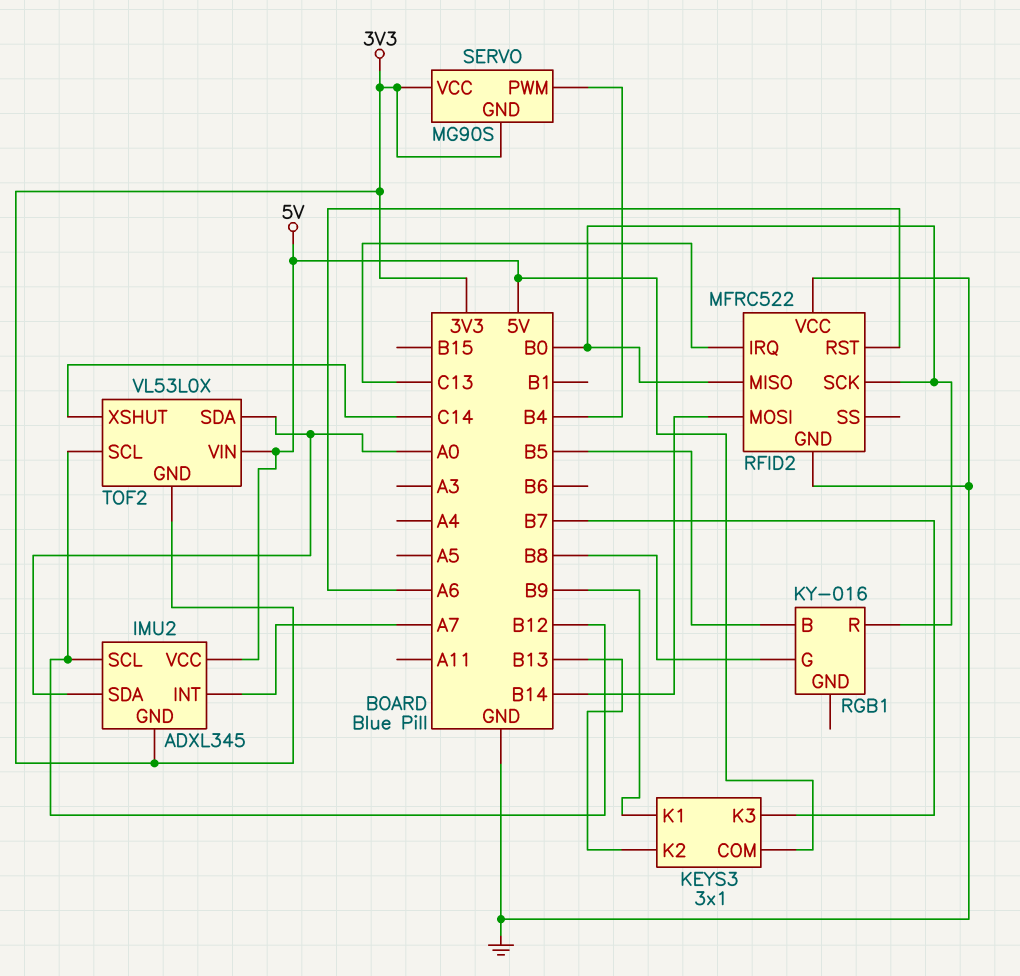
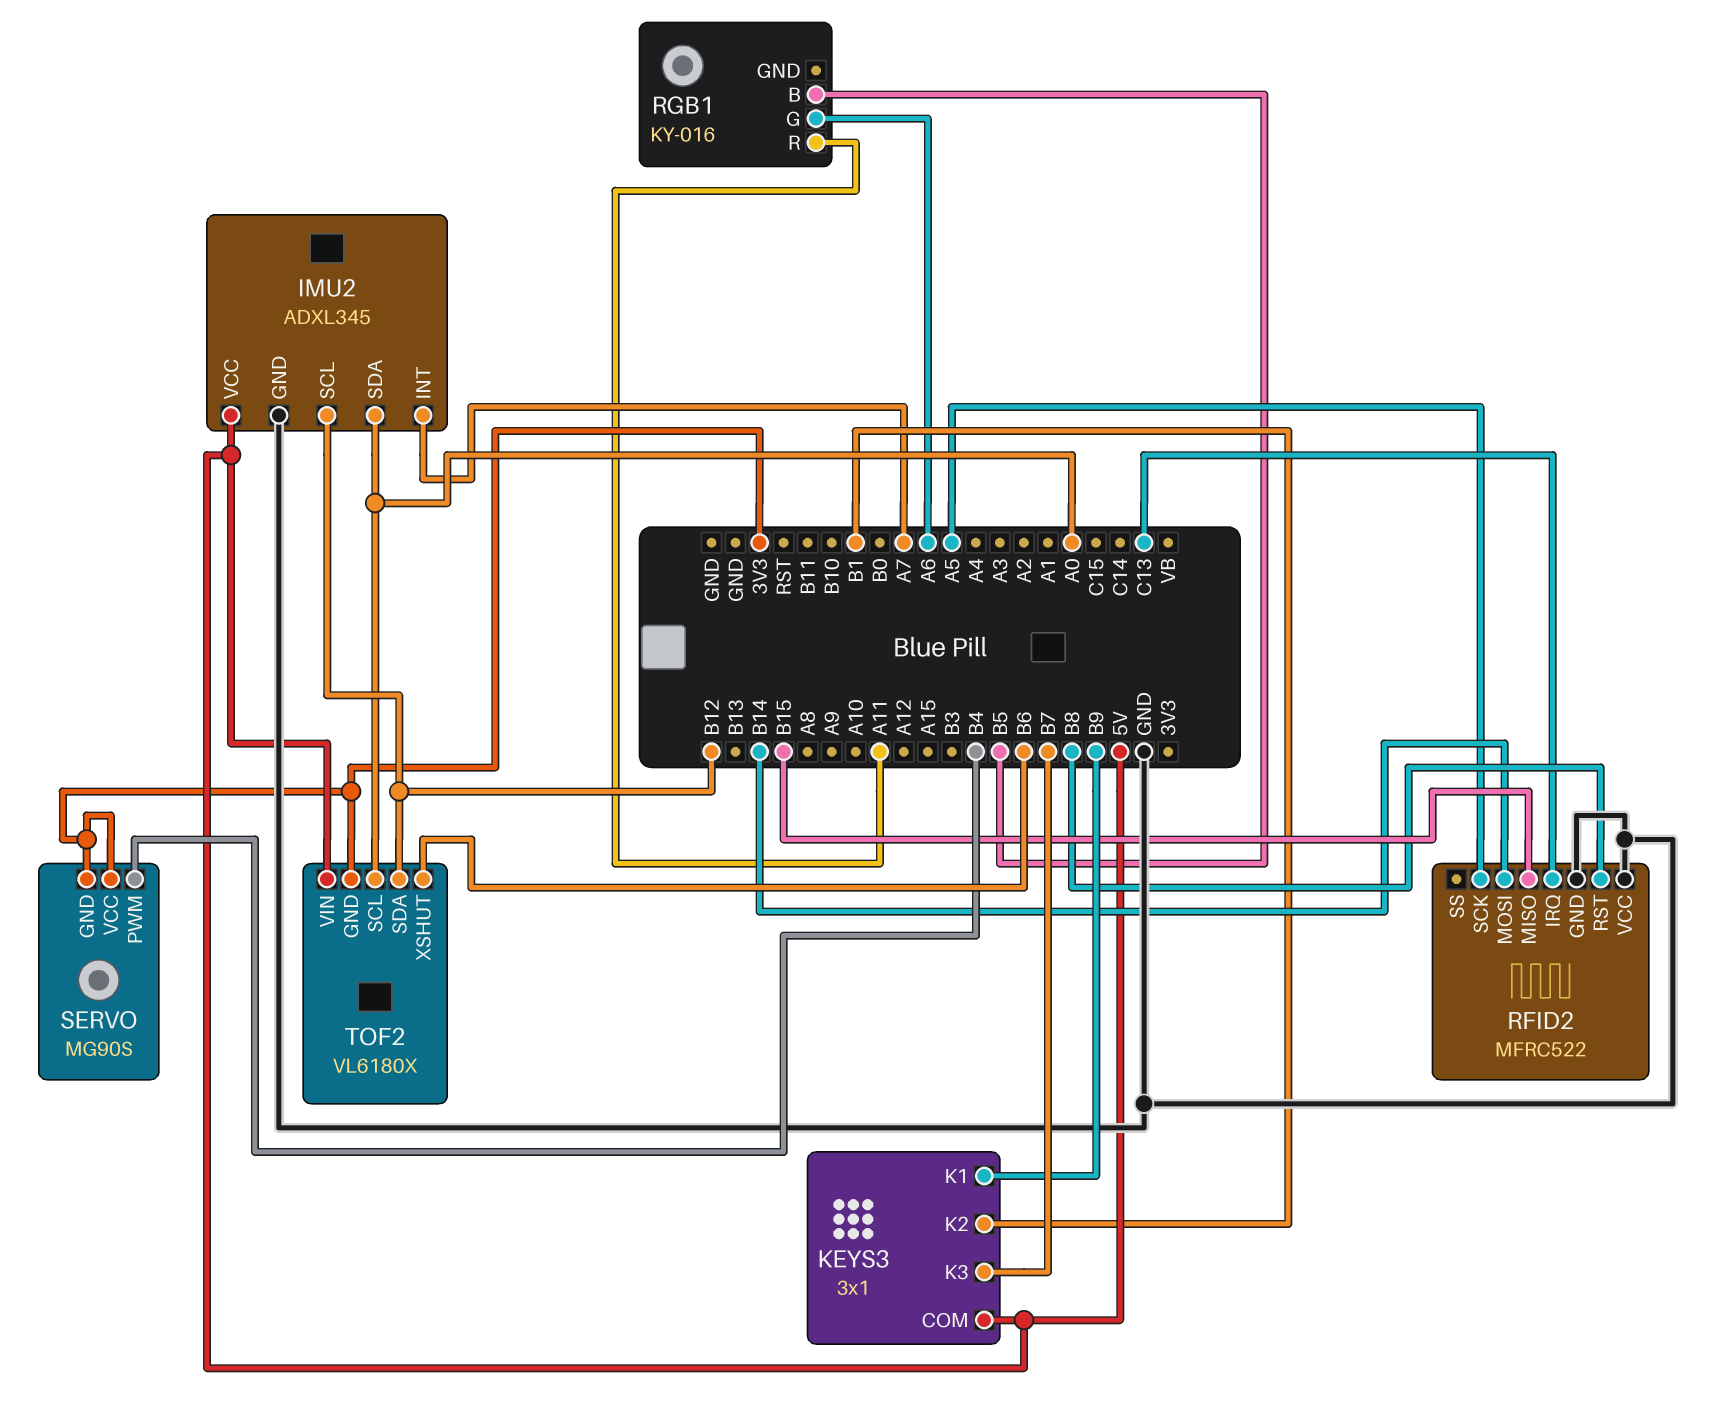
IMU2 pin GND: 3V3 -> GND
KEYS3 pin K2: B13 -> B1
RFID2 pin MISO: B0 -> B15
RFID2 pin RST: A6 -> B8
RFID2 pin SCK: B0 -> A5
RGB1 pin G: B8 -> A6
RGB1 pin R: B0 -> A11
TOF2: VL53L0X -> VL6180X
TOF2 pin SCL: B12 -> A0
TOF2 pin SDA: A0 -> B12
TOF2 pin XSHUT: C14 -> B6

